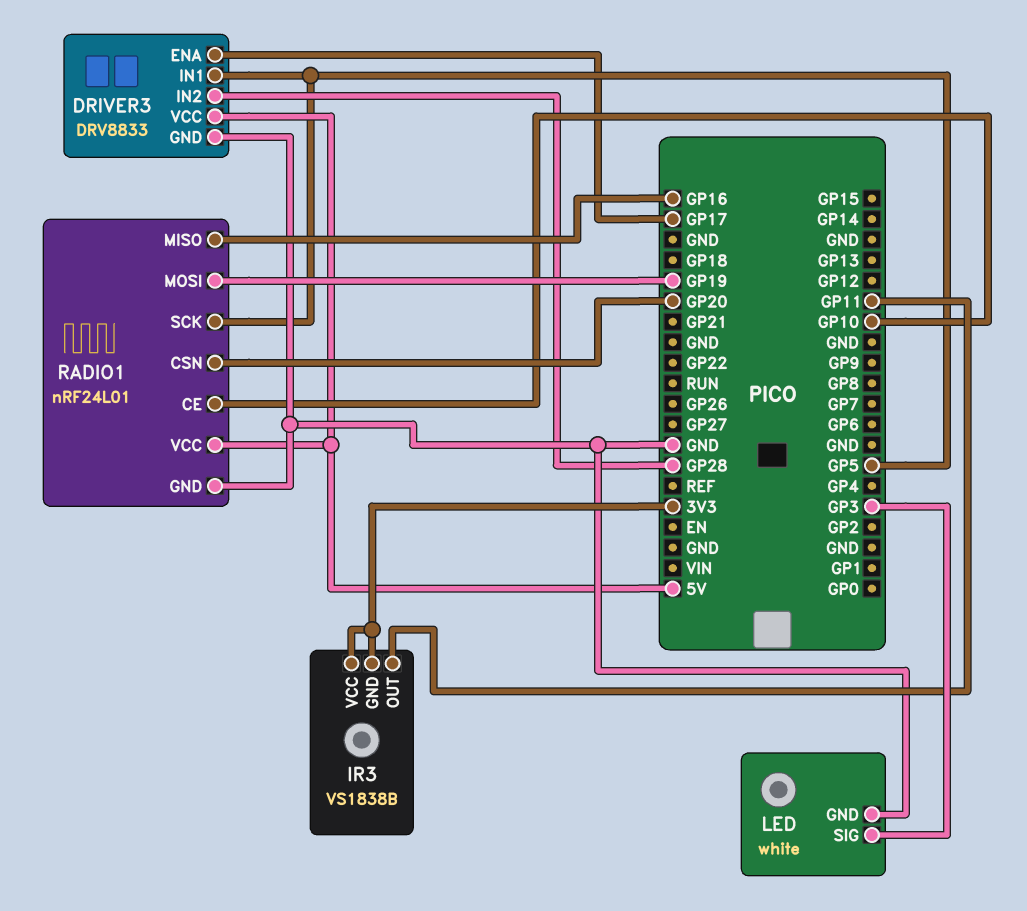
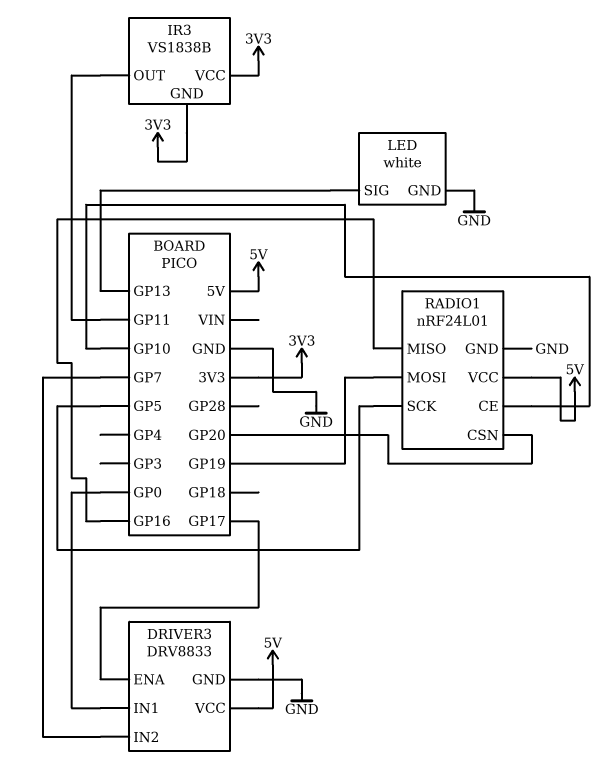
DRIVER3 pin IN1: GP5 -> GP0
DRIVER3 pin IN2: GP28 -> GP7
LED pin SIG: GP3 -> GP13

